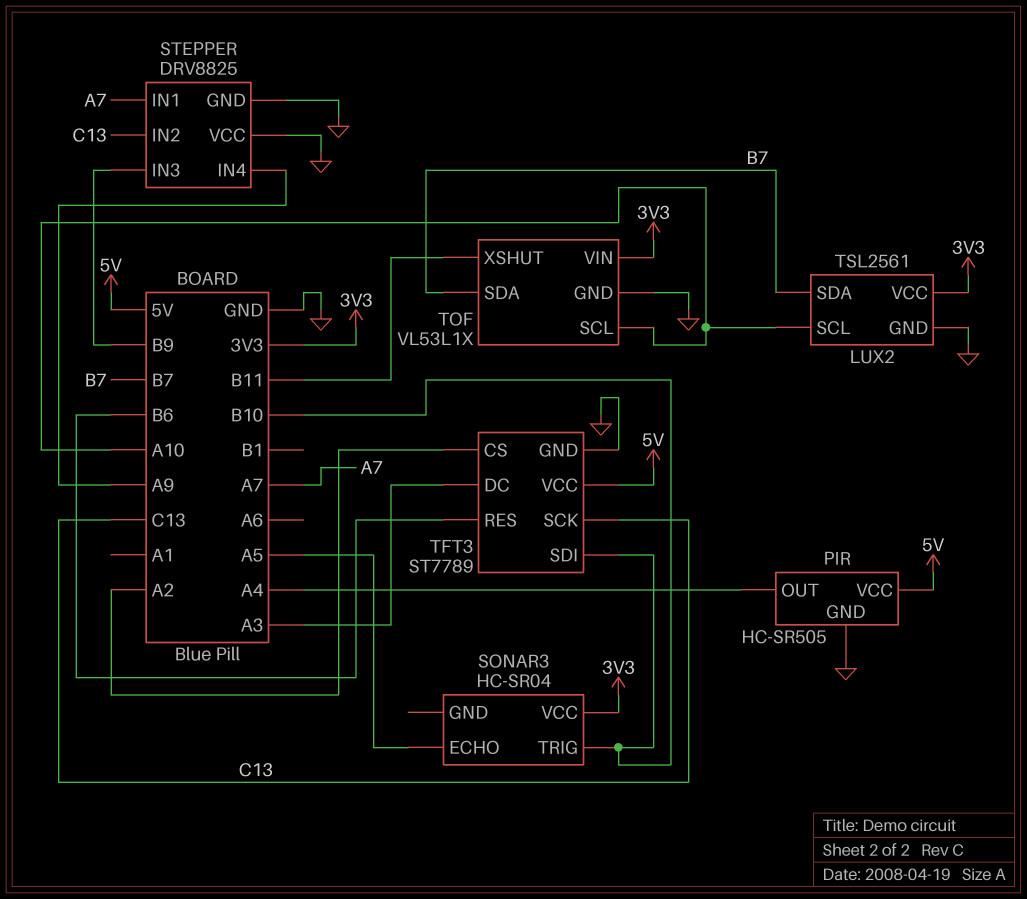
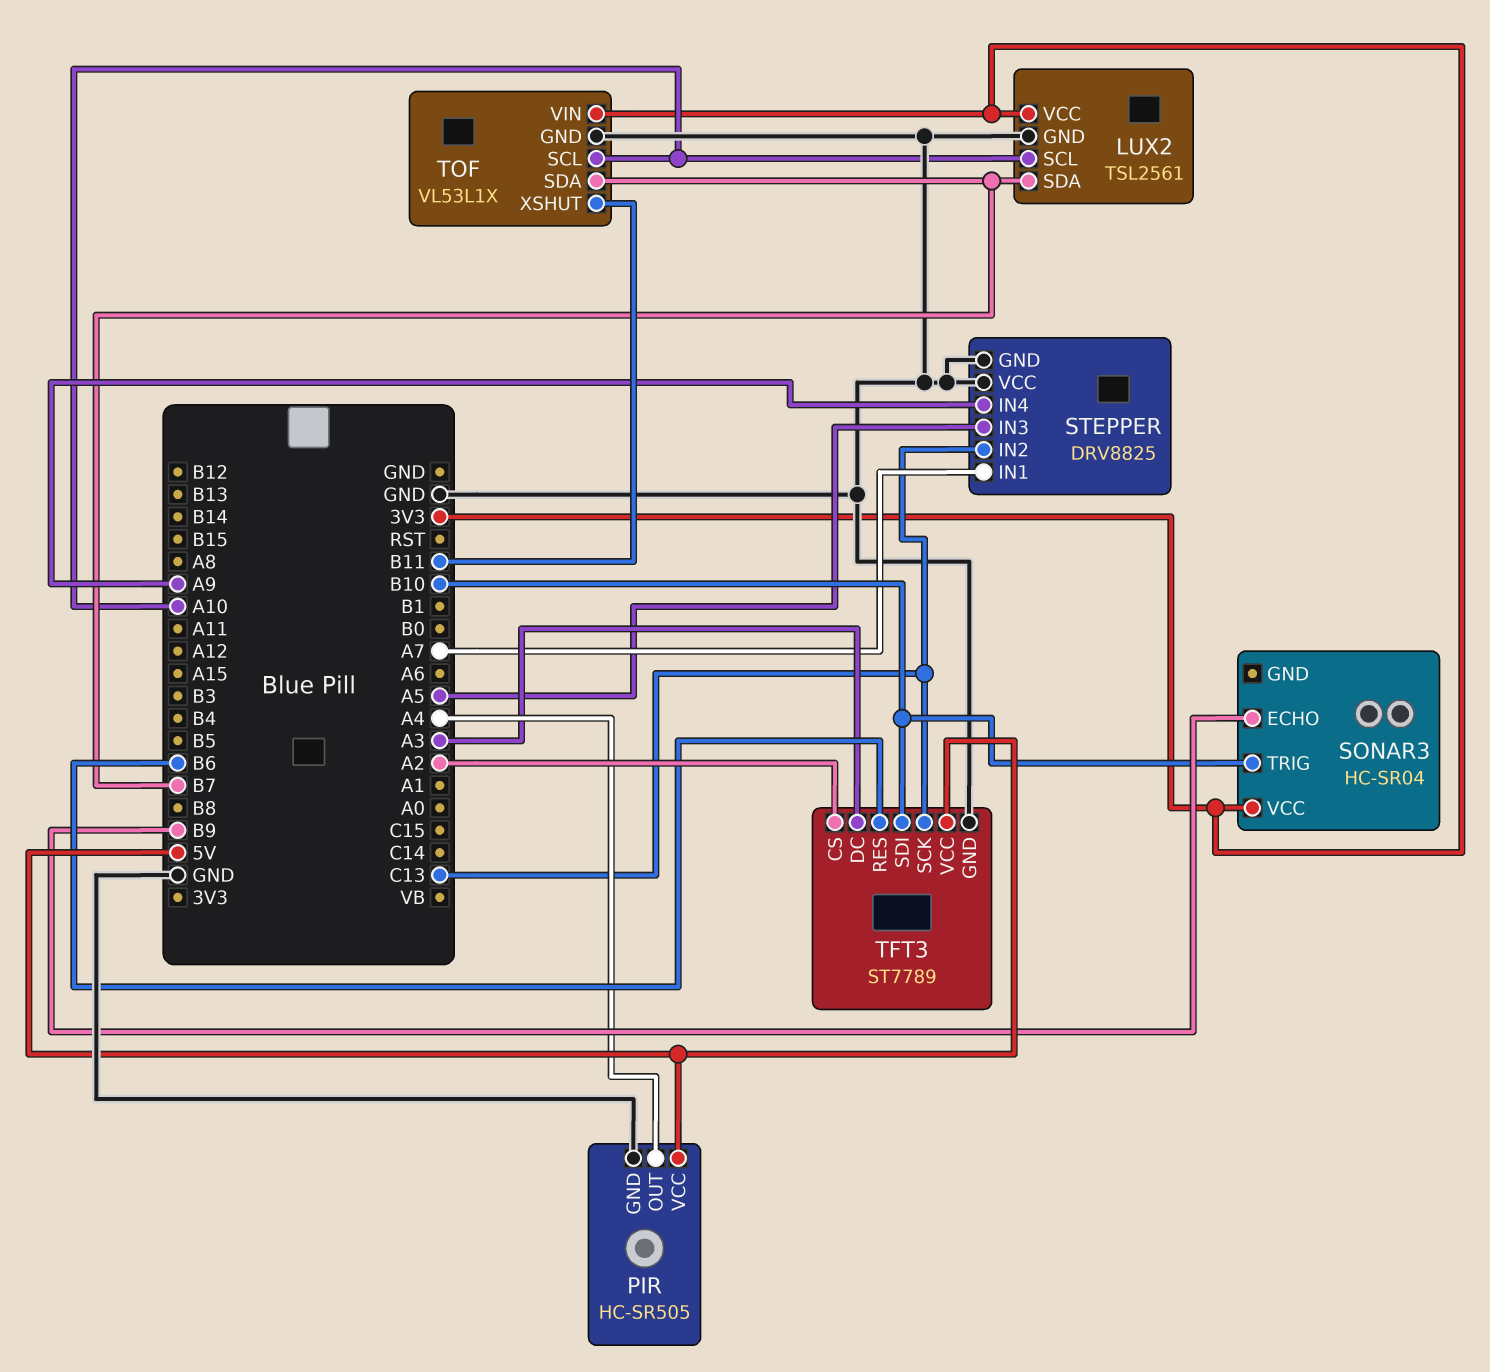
SONAR3 pin ECHO: A5 -> B9
STEPPER pin IN3: B9 -> A5

